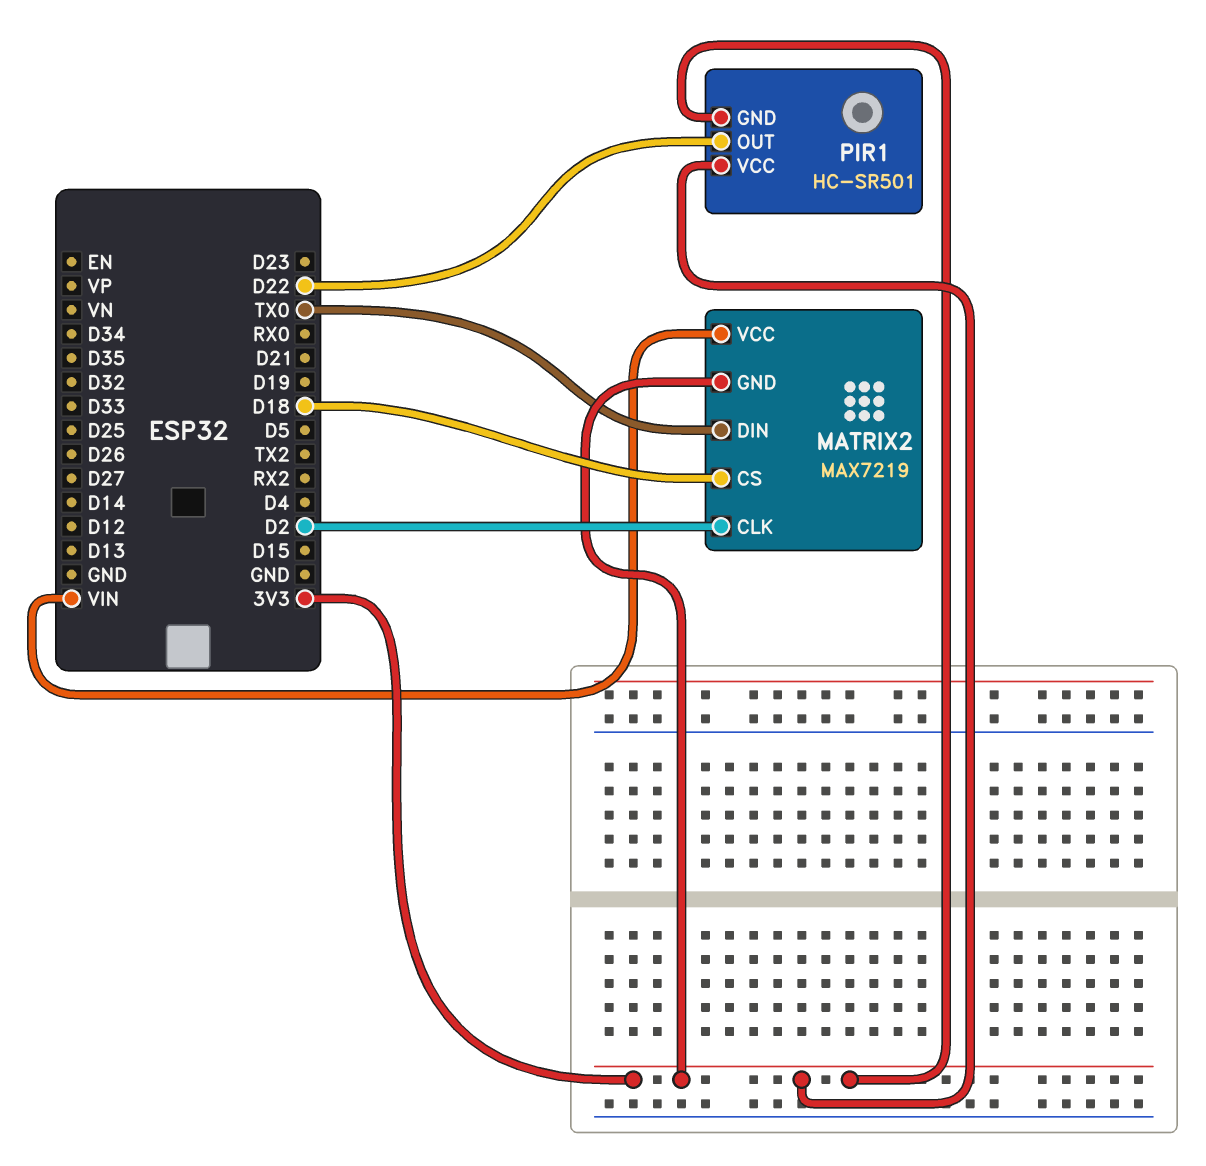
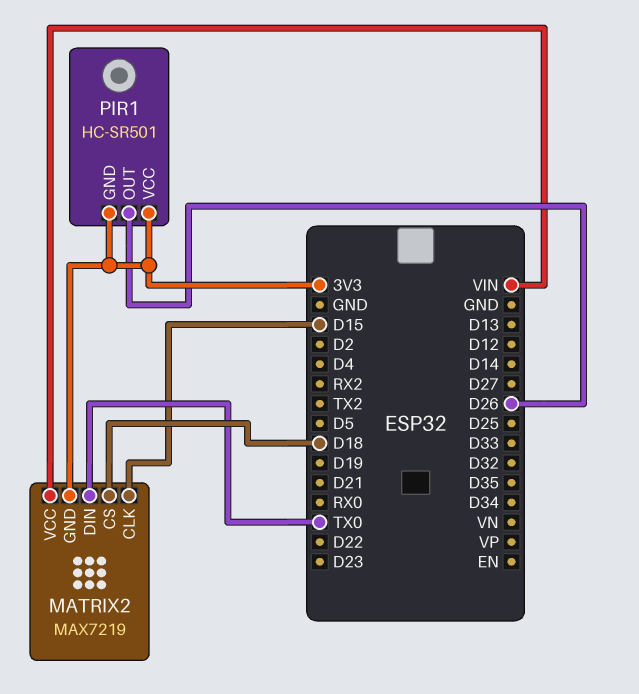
MATRIX2 pin CLK: D2 -> D15
PIR1 pin OUT: D22 -> D26

